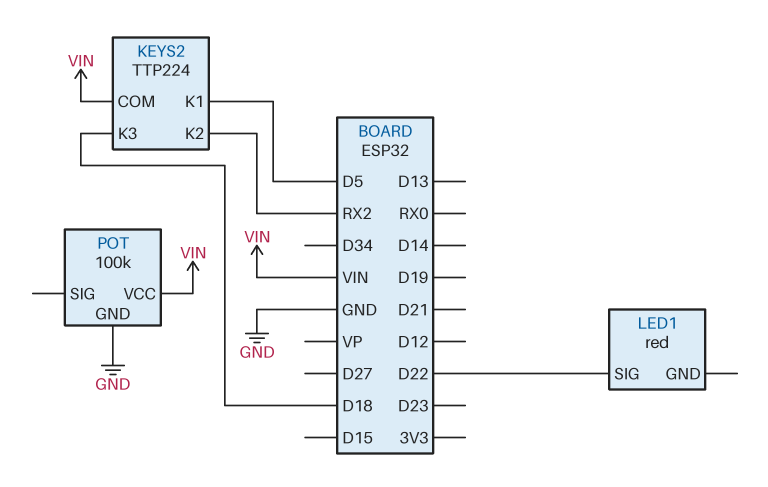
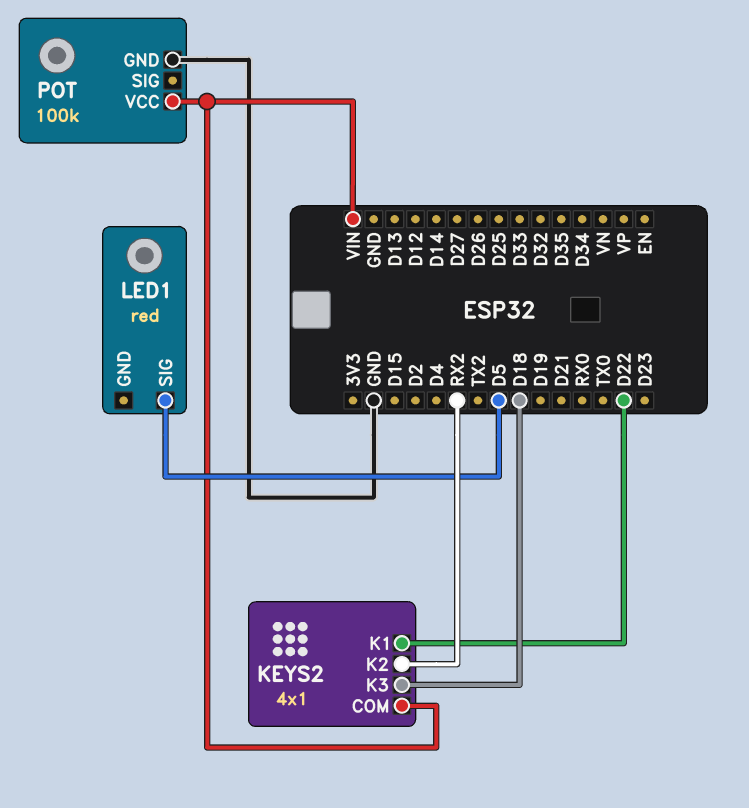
KEYS2: TTP224 -> 4x1
KEYS2 pin K1: D5 -> D22
LED1 pin SIG: D22 -> D5

